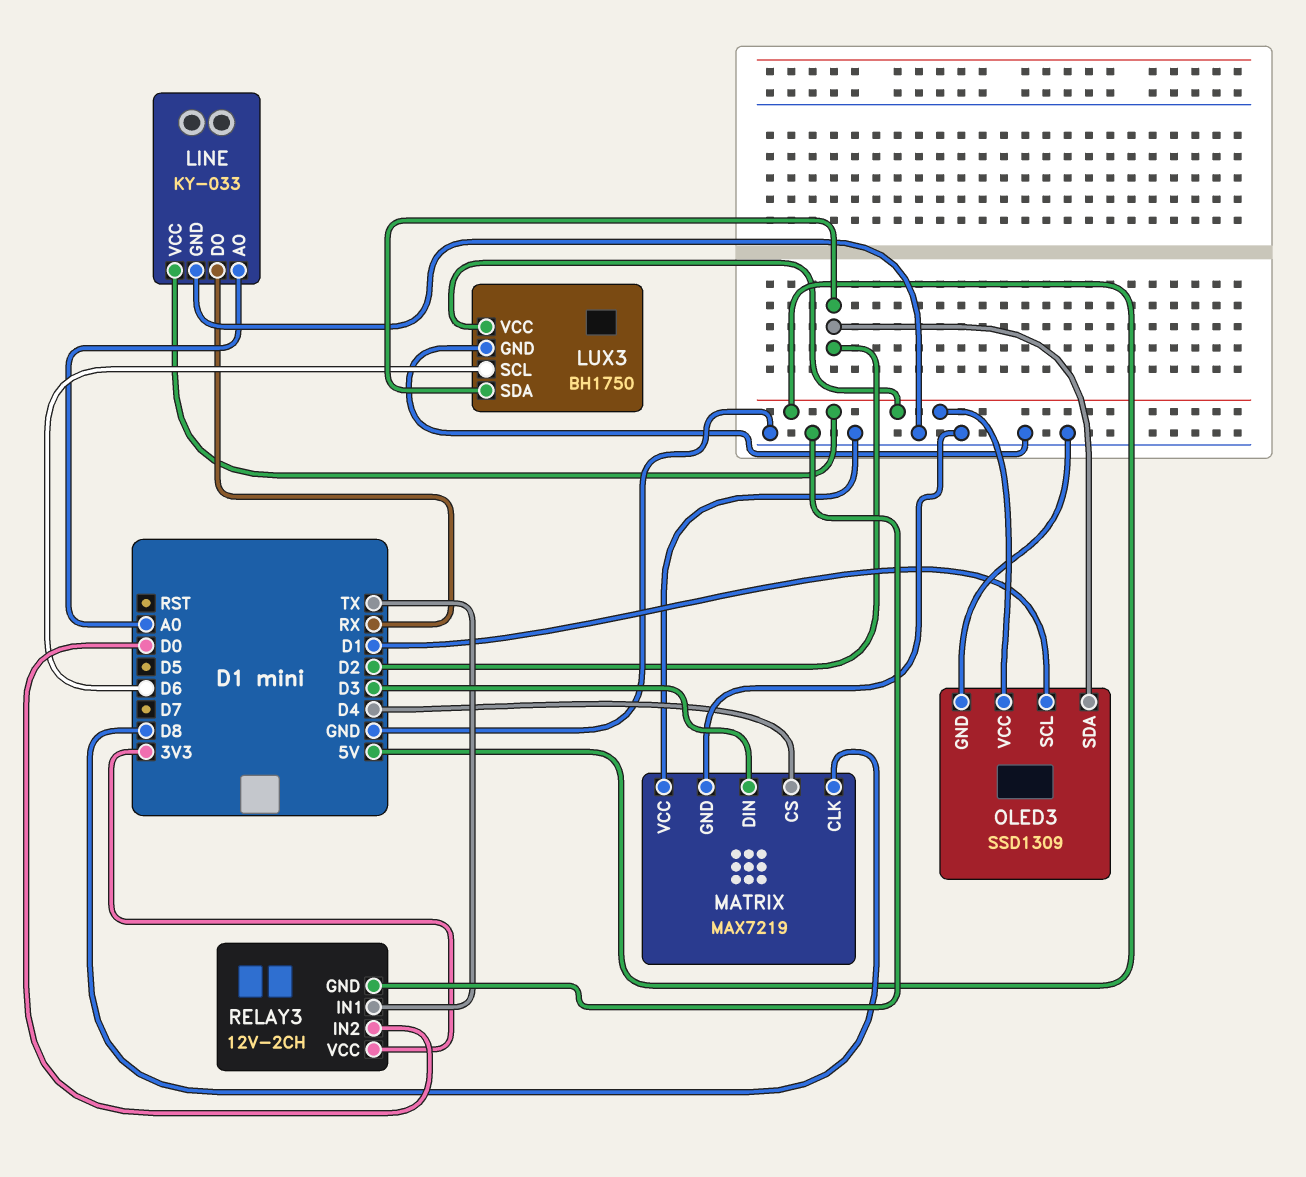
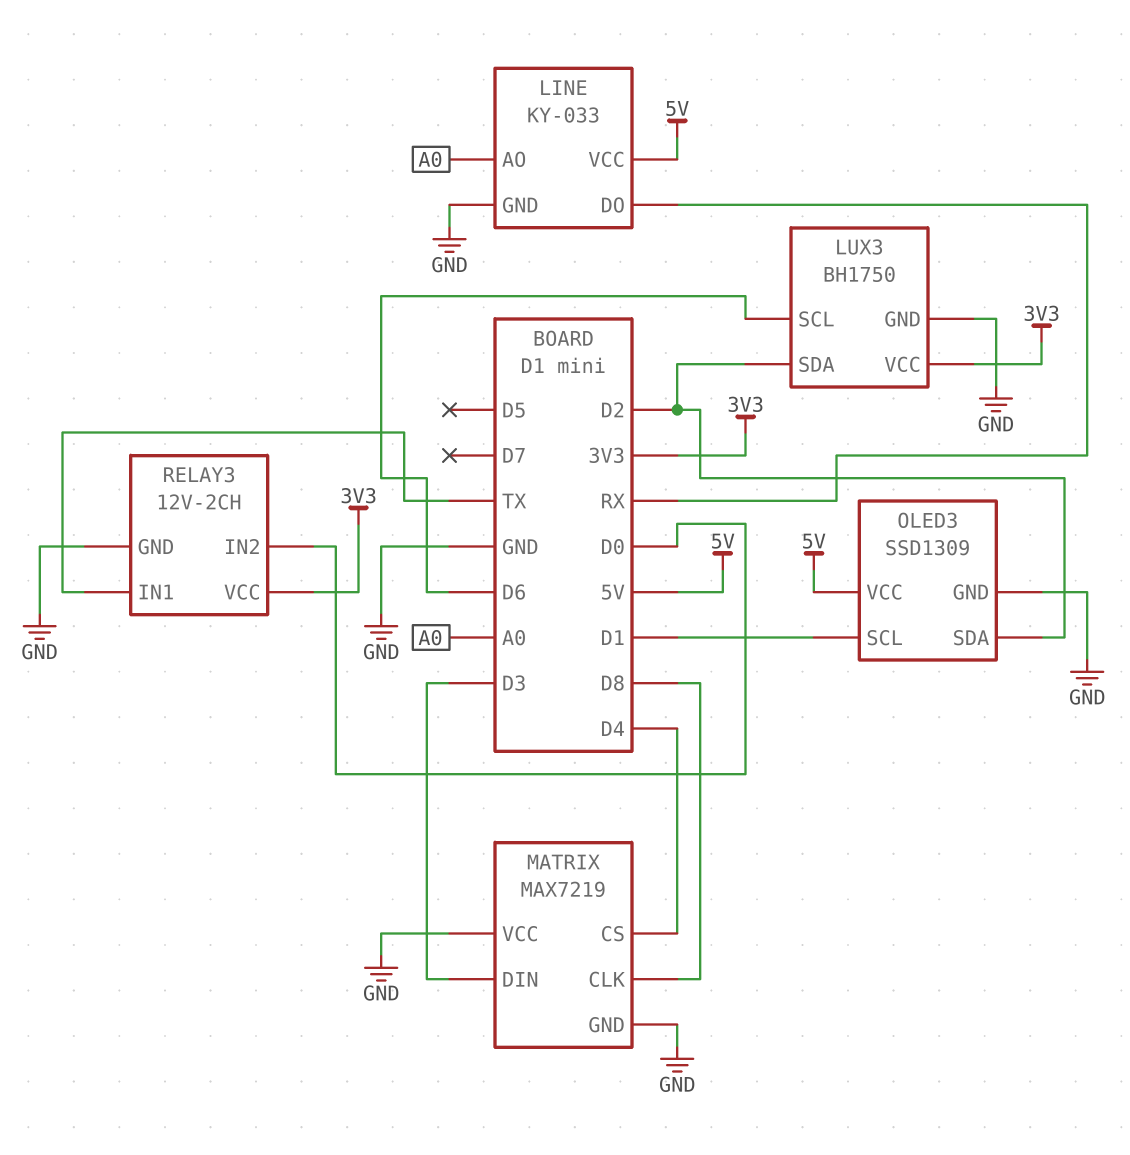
LUX3 pin VCC: 5V -> 3V3

